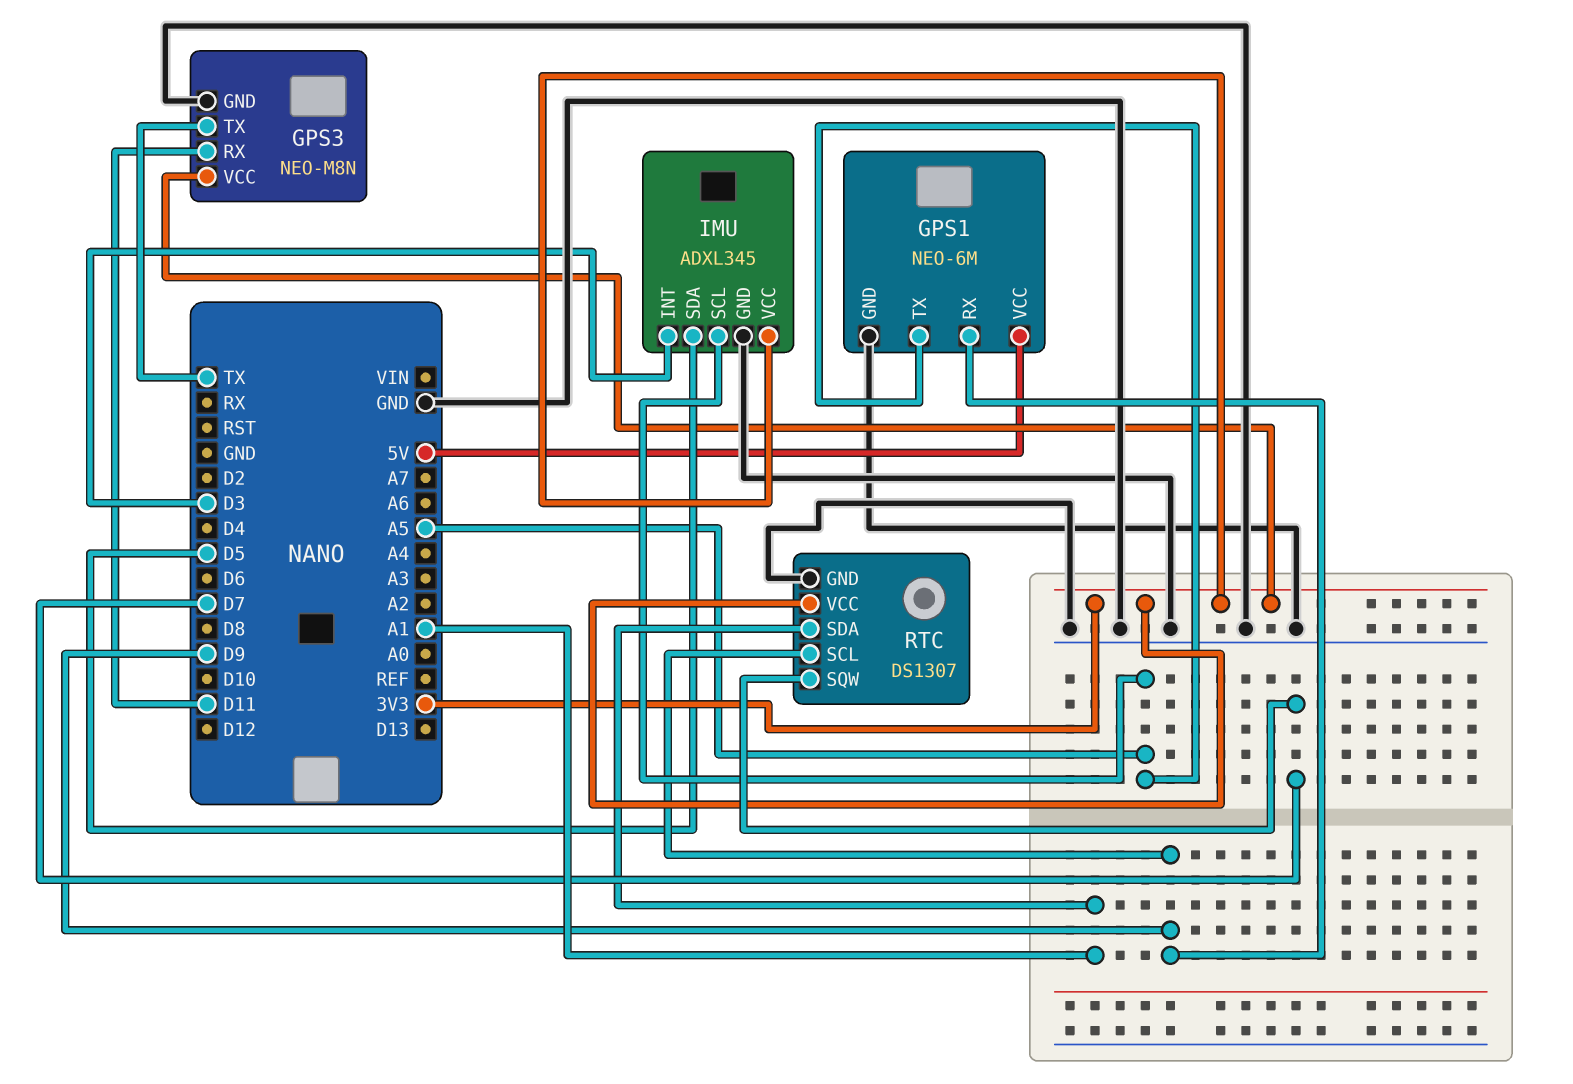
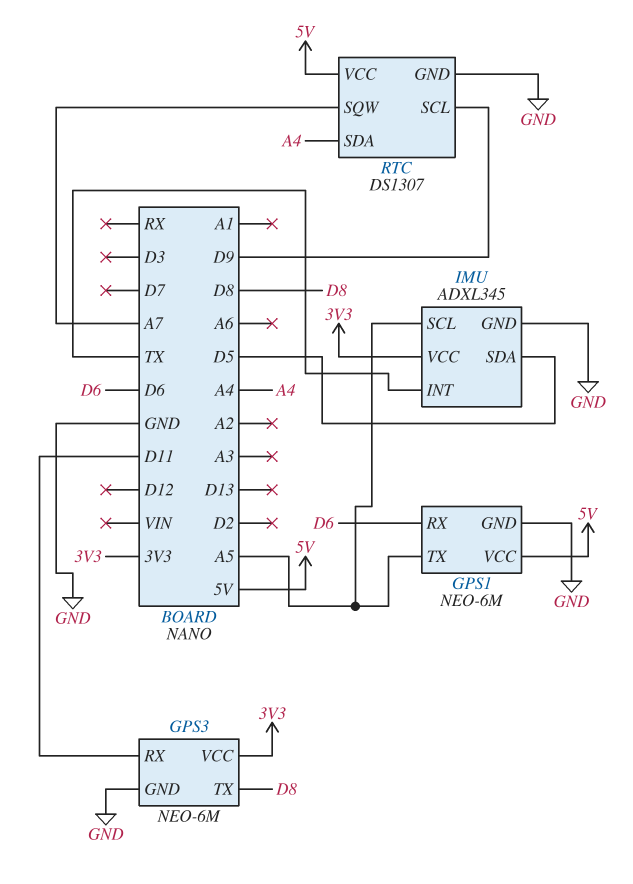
GPS1 pin RX: D9 -> D6
GPS3: NEO-M8N -> NEO-6M
GPS3 pin TX: TX -> D8
IMU pin INT: D3 -> TX
RTC pin SDA: A1 -> A4
RTC pin SQW: D7 -> A7
RTC pin VCC: 3V3 -> 5V

